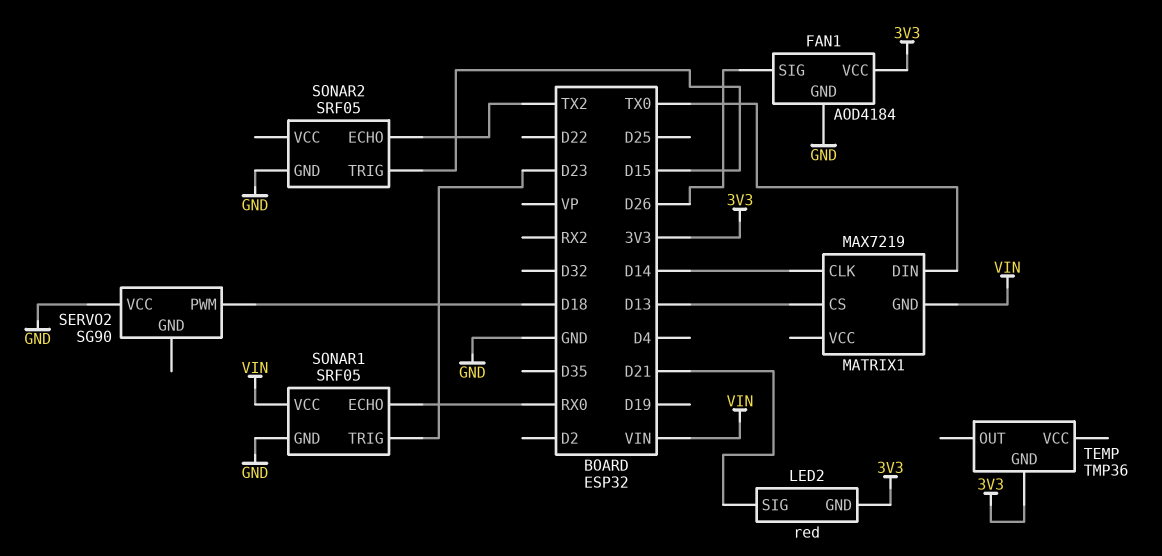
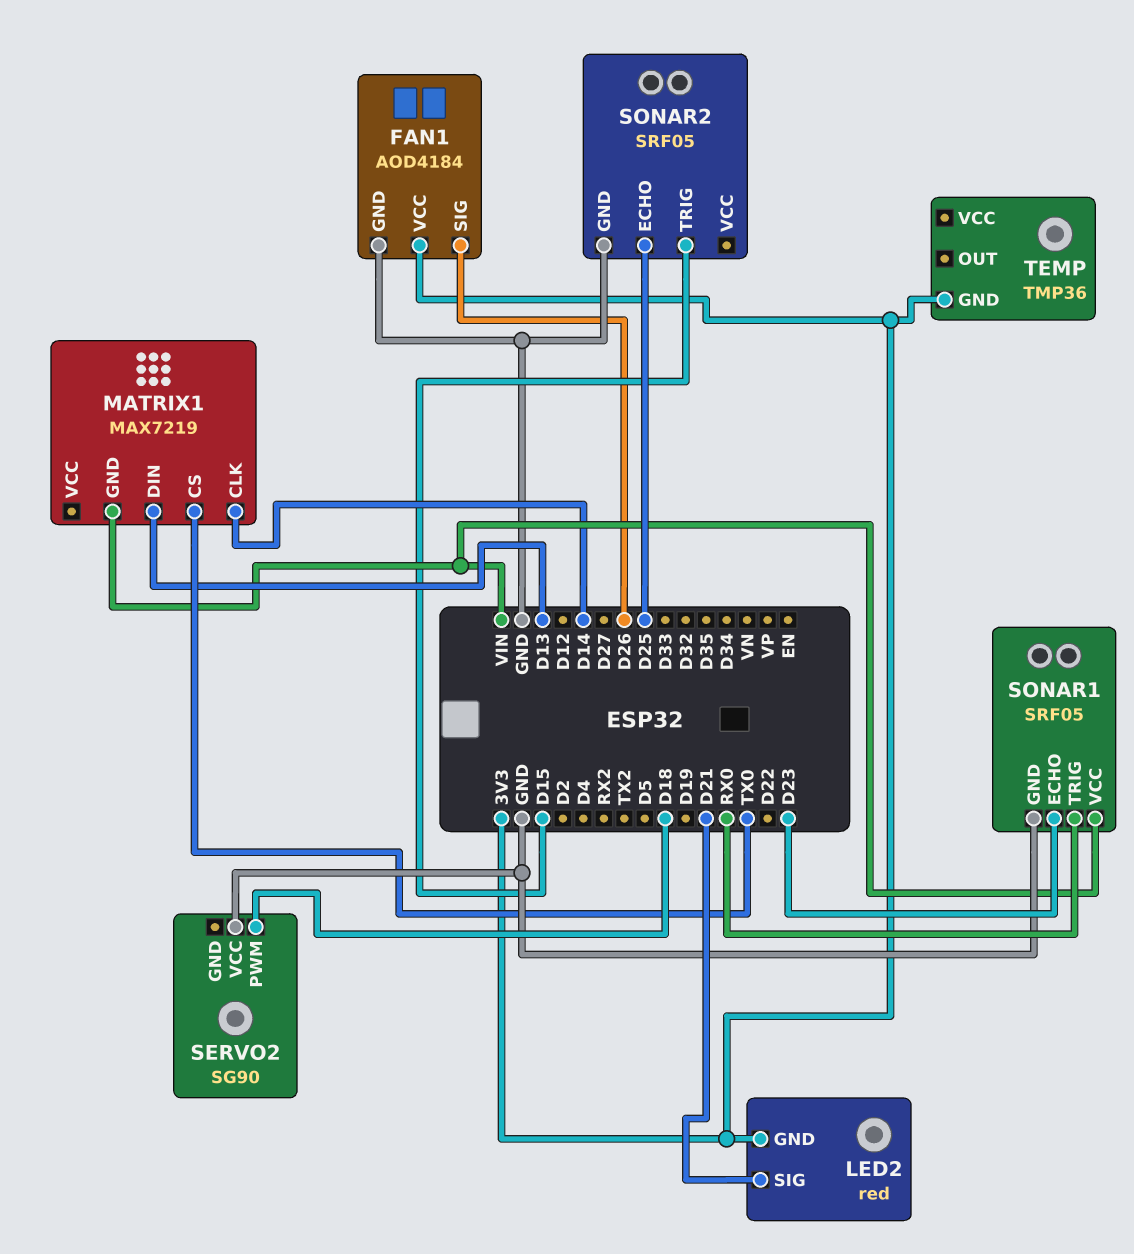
MATRIX1 pin CS: D13 -> TX0
MATRIX1 pin DIN: TX0 -> D13
SONAR1 pin ECHO: RX0 -> D23
SONAR1 pin TRIG: D23 -> RX0
SONAR2 pin ECHO: TX2 -> D25

